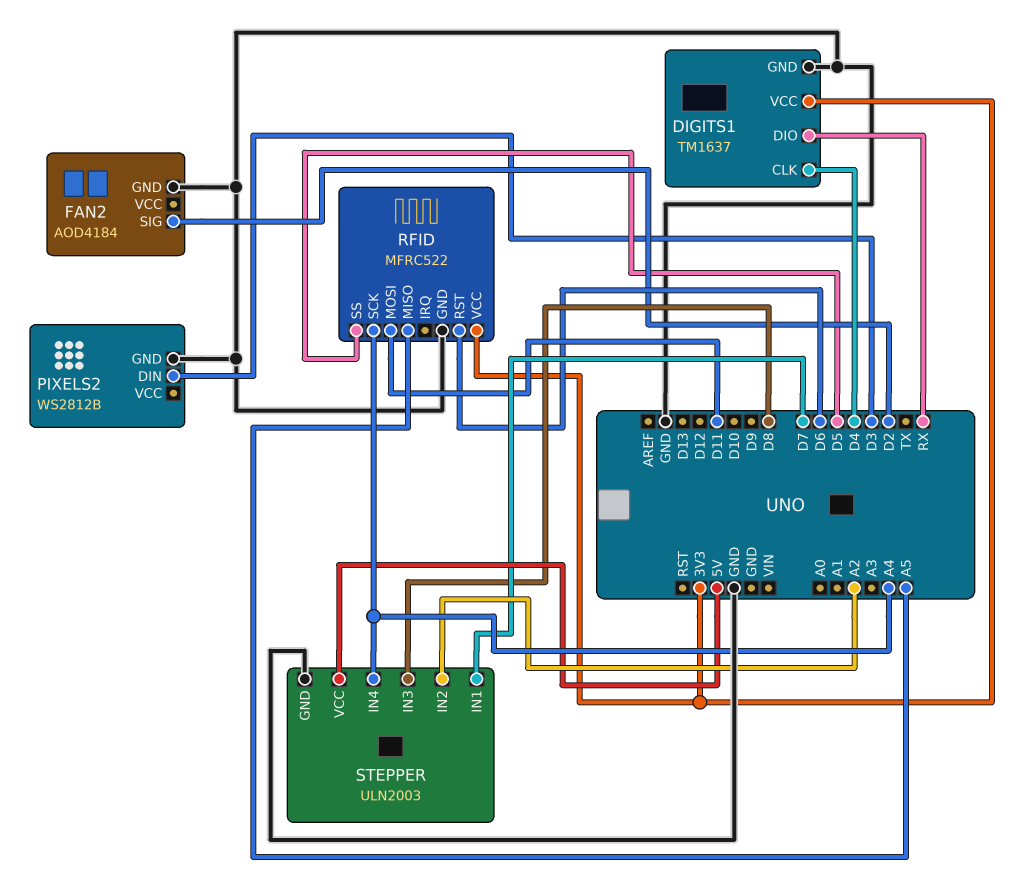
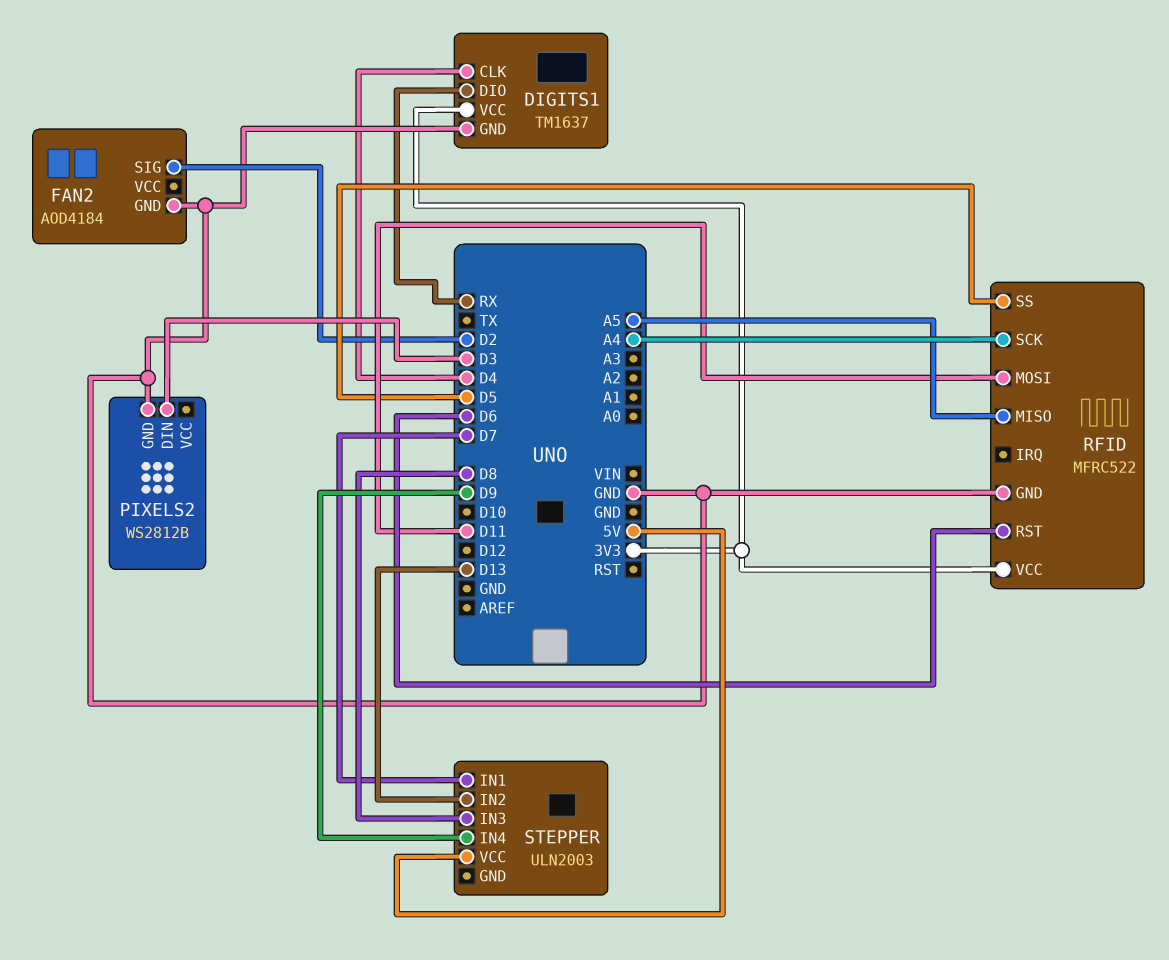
STEPPER pin GND: GND -> none
STEPPER pin IN2: A2 -> D13
STEPPER pin IN4: A4 -> D9

